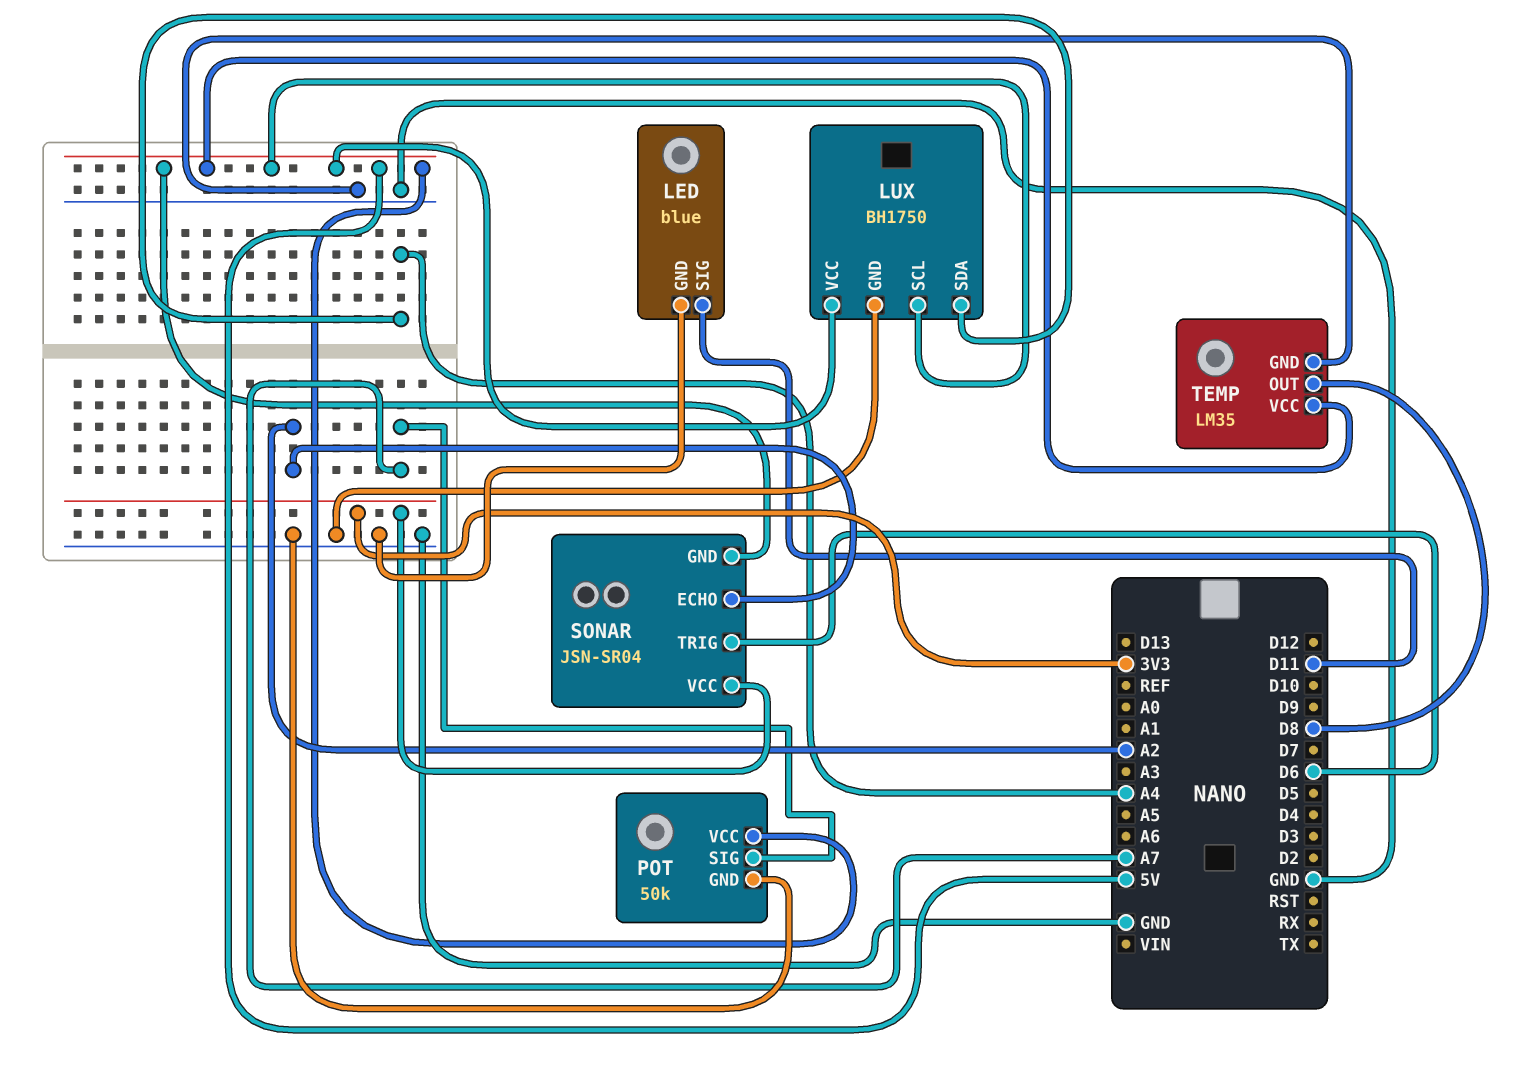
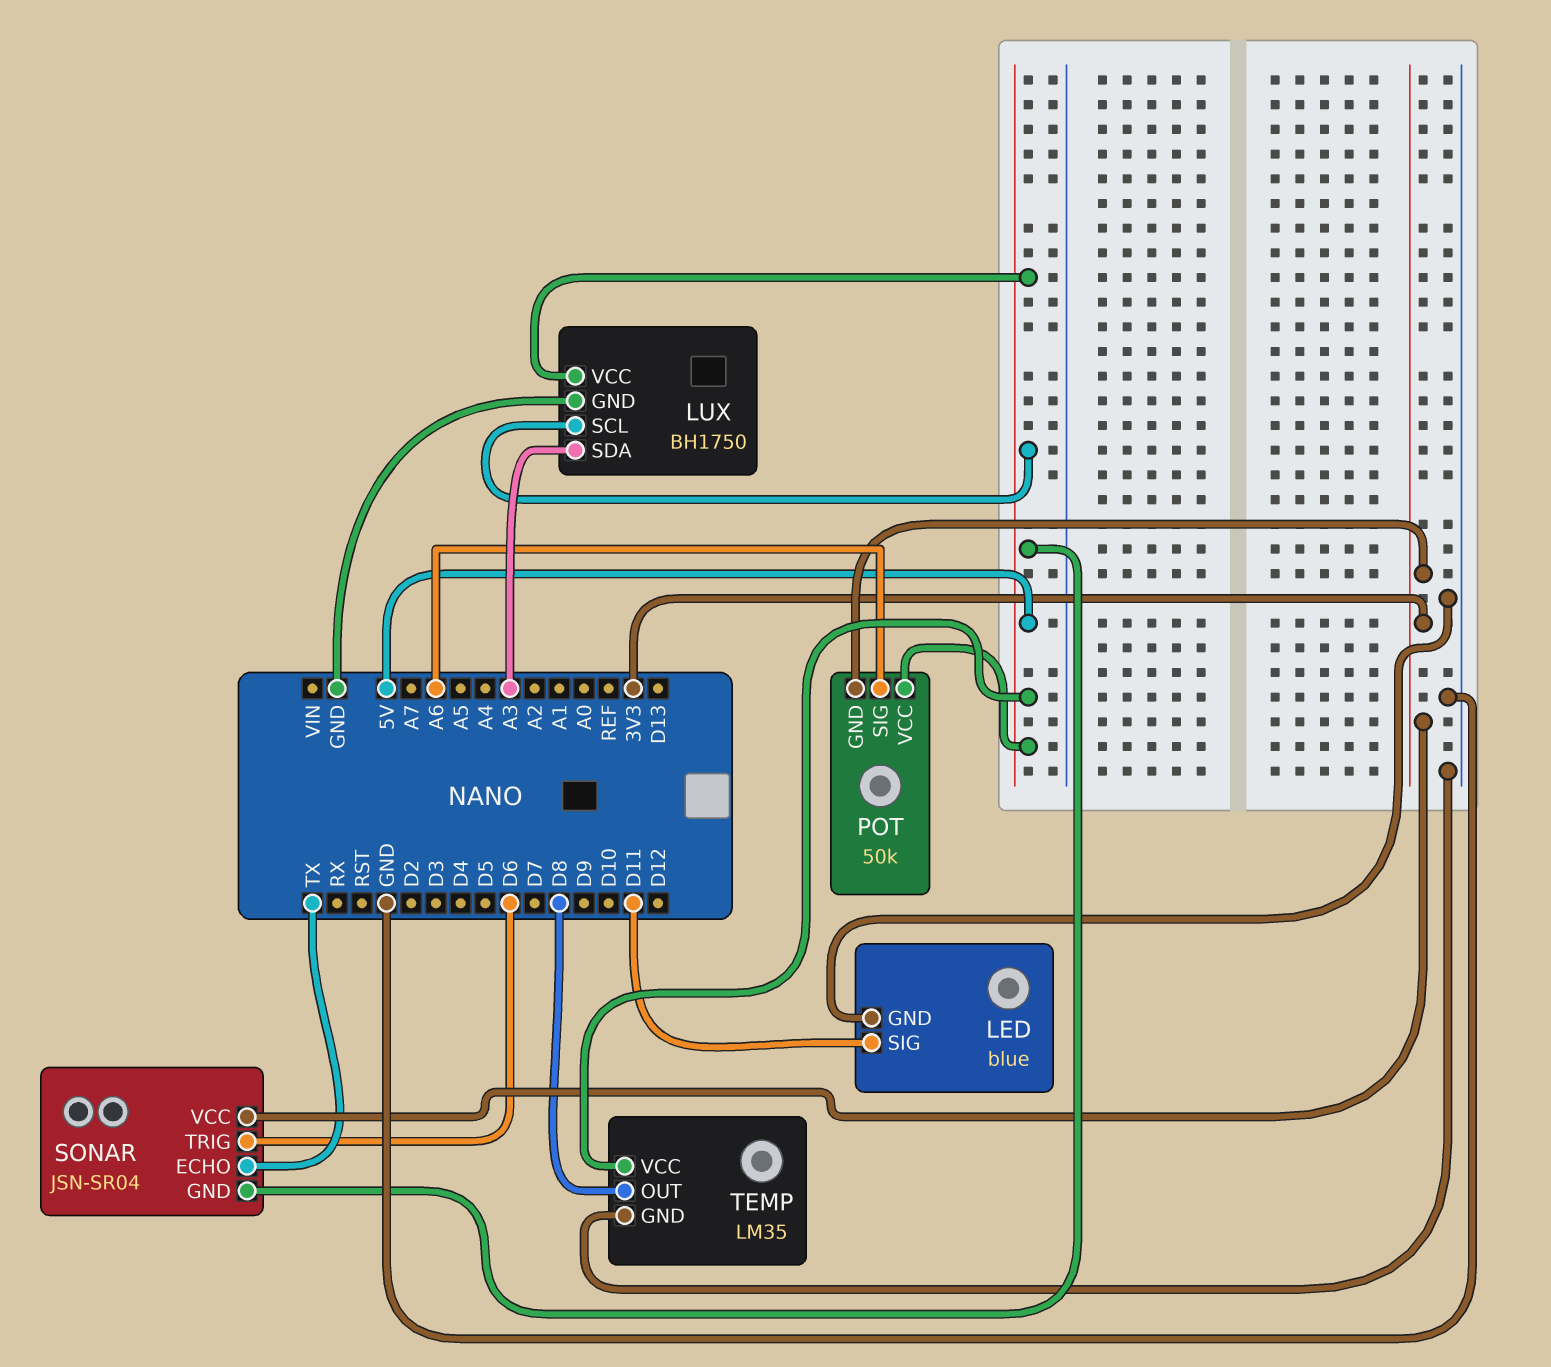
LUX pin SDA: A4 -> A3
POT pin GND: GND -> 3V3
POT pin SIG: A7 -> A6
SONAR pin ECHO: A2 -> TX

